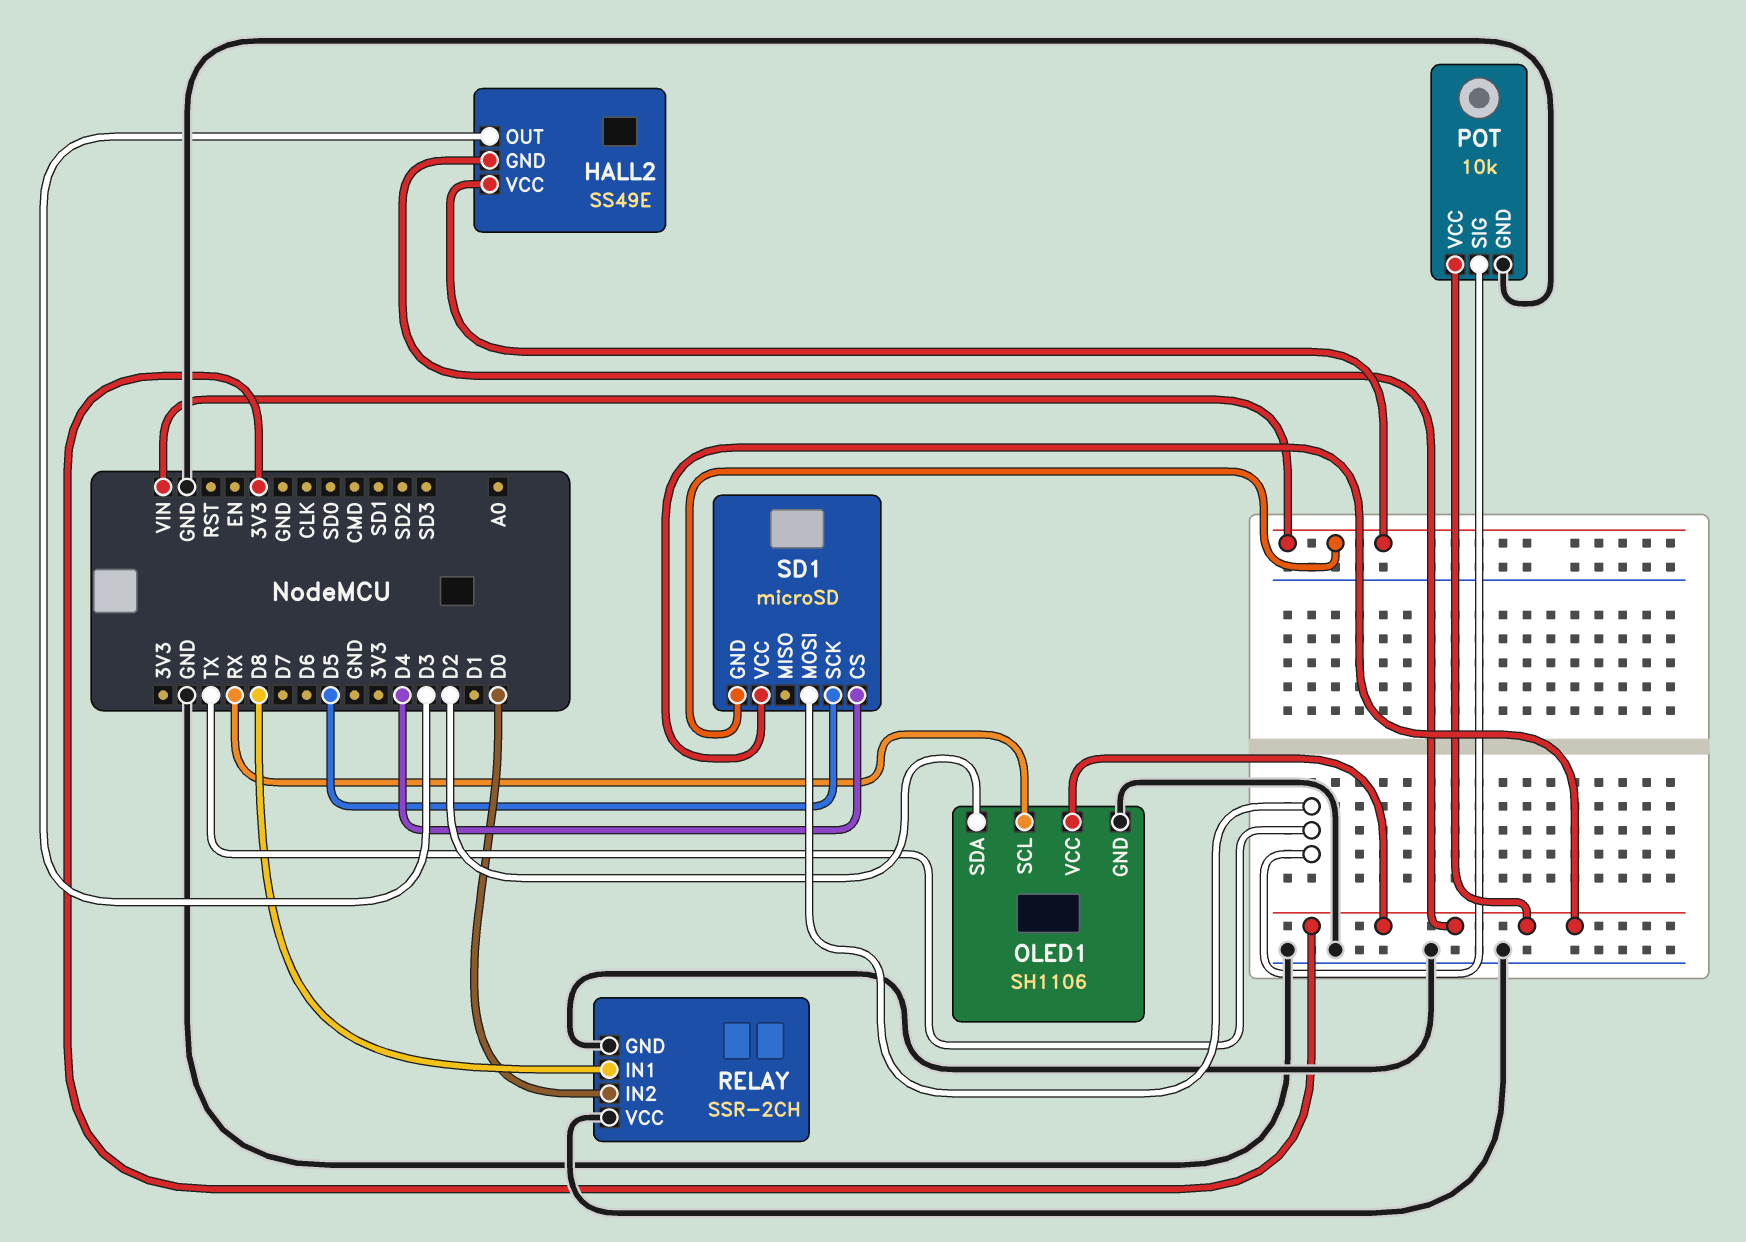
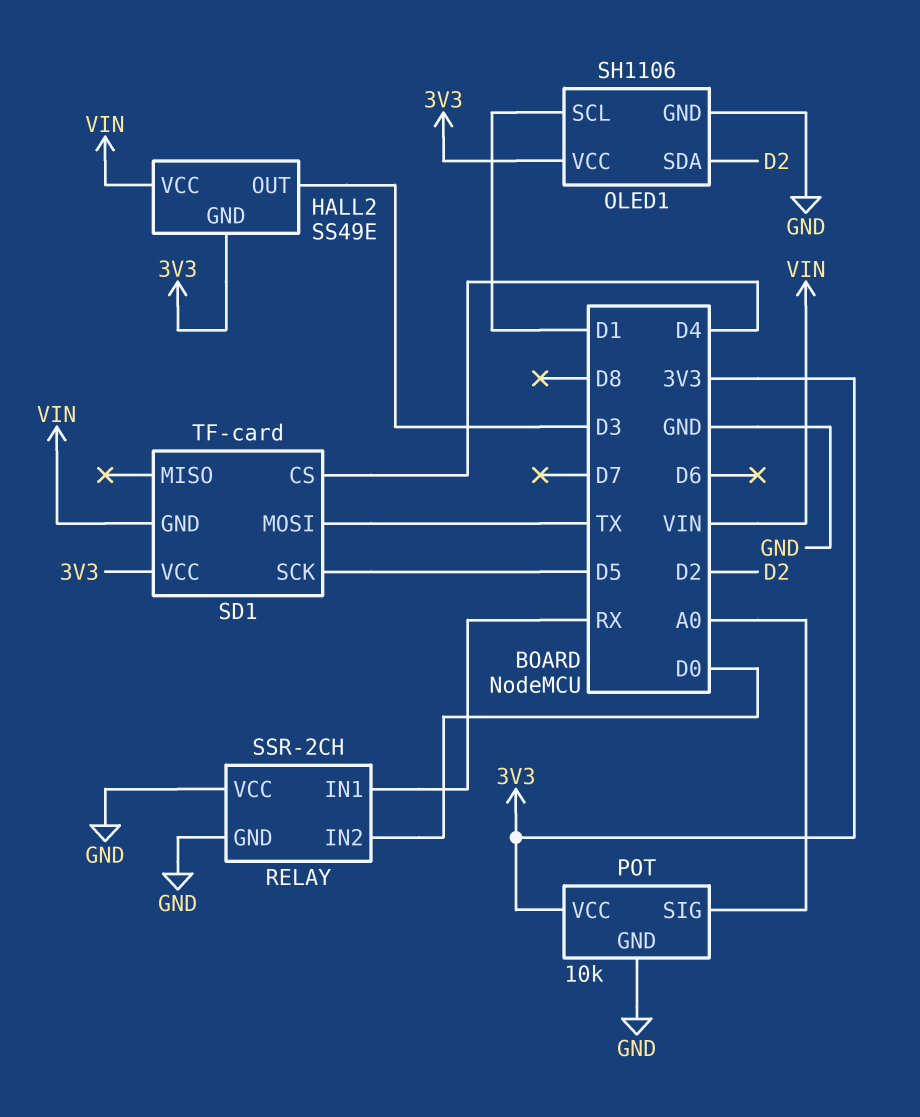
OLED1 pin SCL: RX -> D1
POT pin SIG: TX -> A0
RELAY pin IN1: D8 -> RX
SD1: microSD -> TF-card

